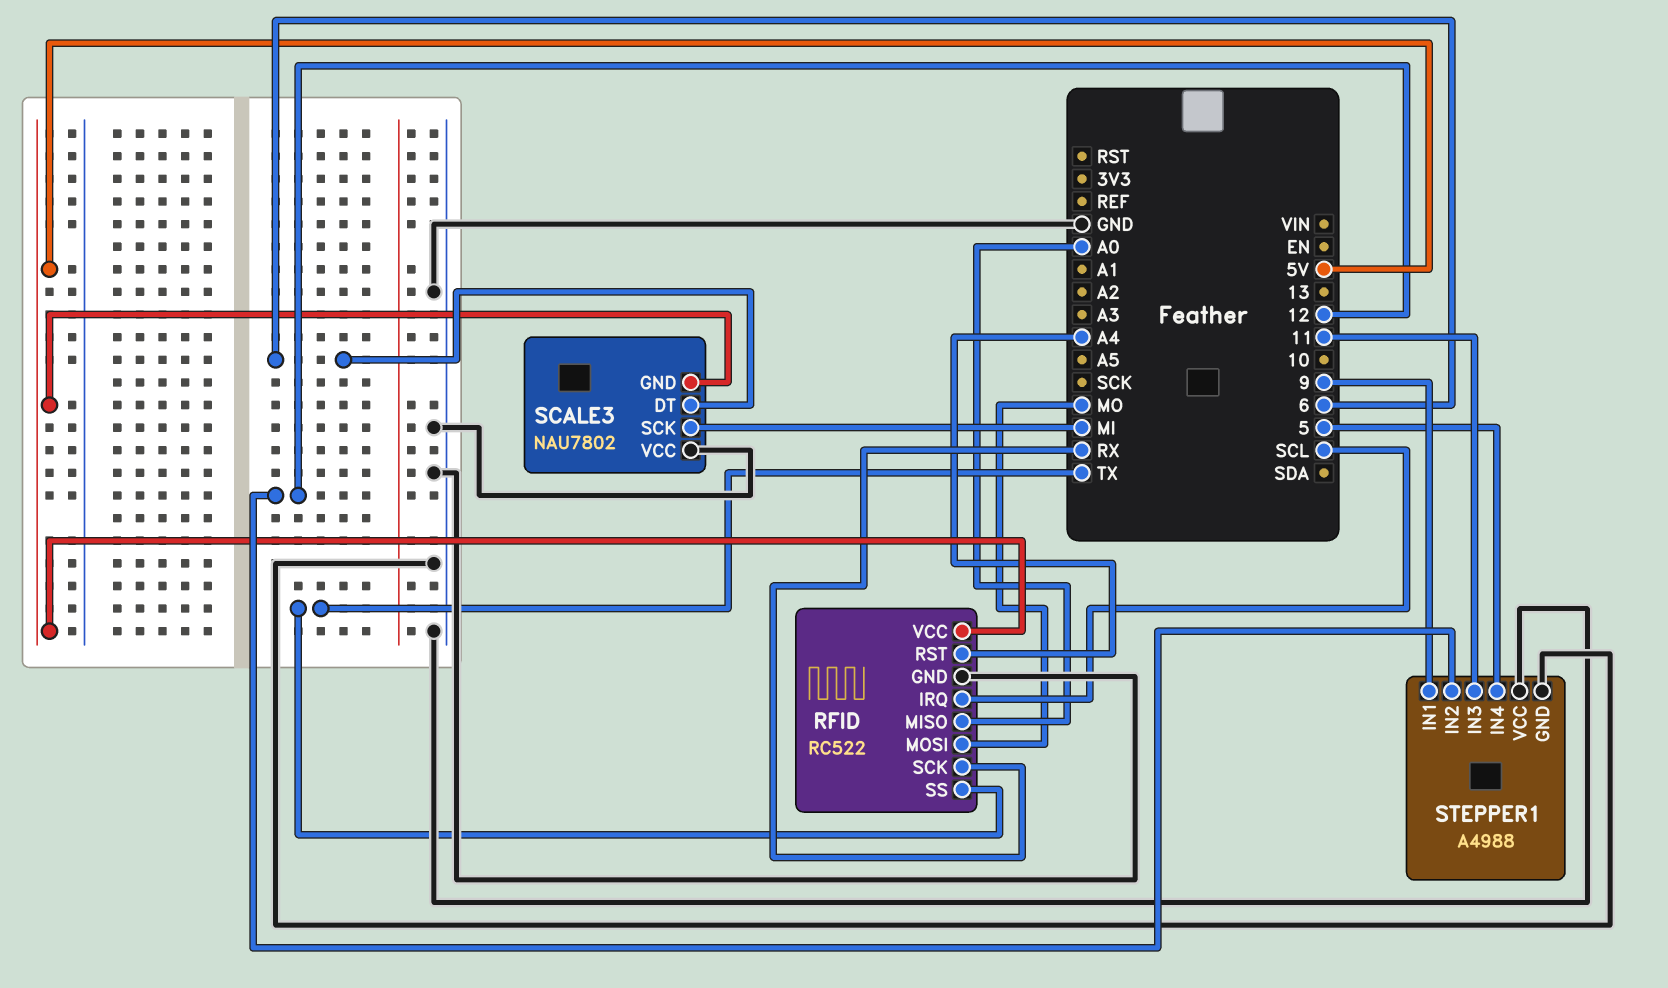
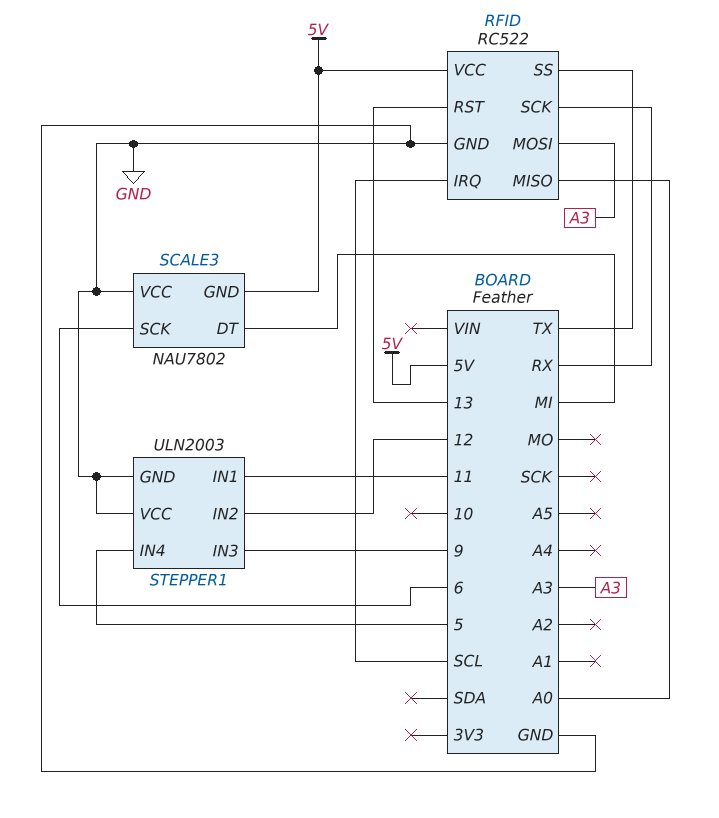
RFID pin MOSI: MO -> A3
RFID pin RST: A4 -> 13
SCALE3 pin DT: 6 -> MI
SCALE3 pin SCK: MI -> 6
STEPPER1: A4988 -> ULN2003
STEPPER1 pin IN1: 9 -> 11
STEPPER1 pin IN3: 11 -> 9

